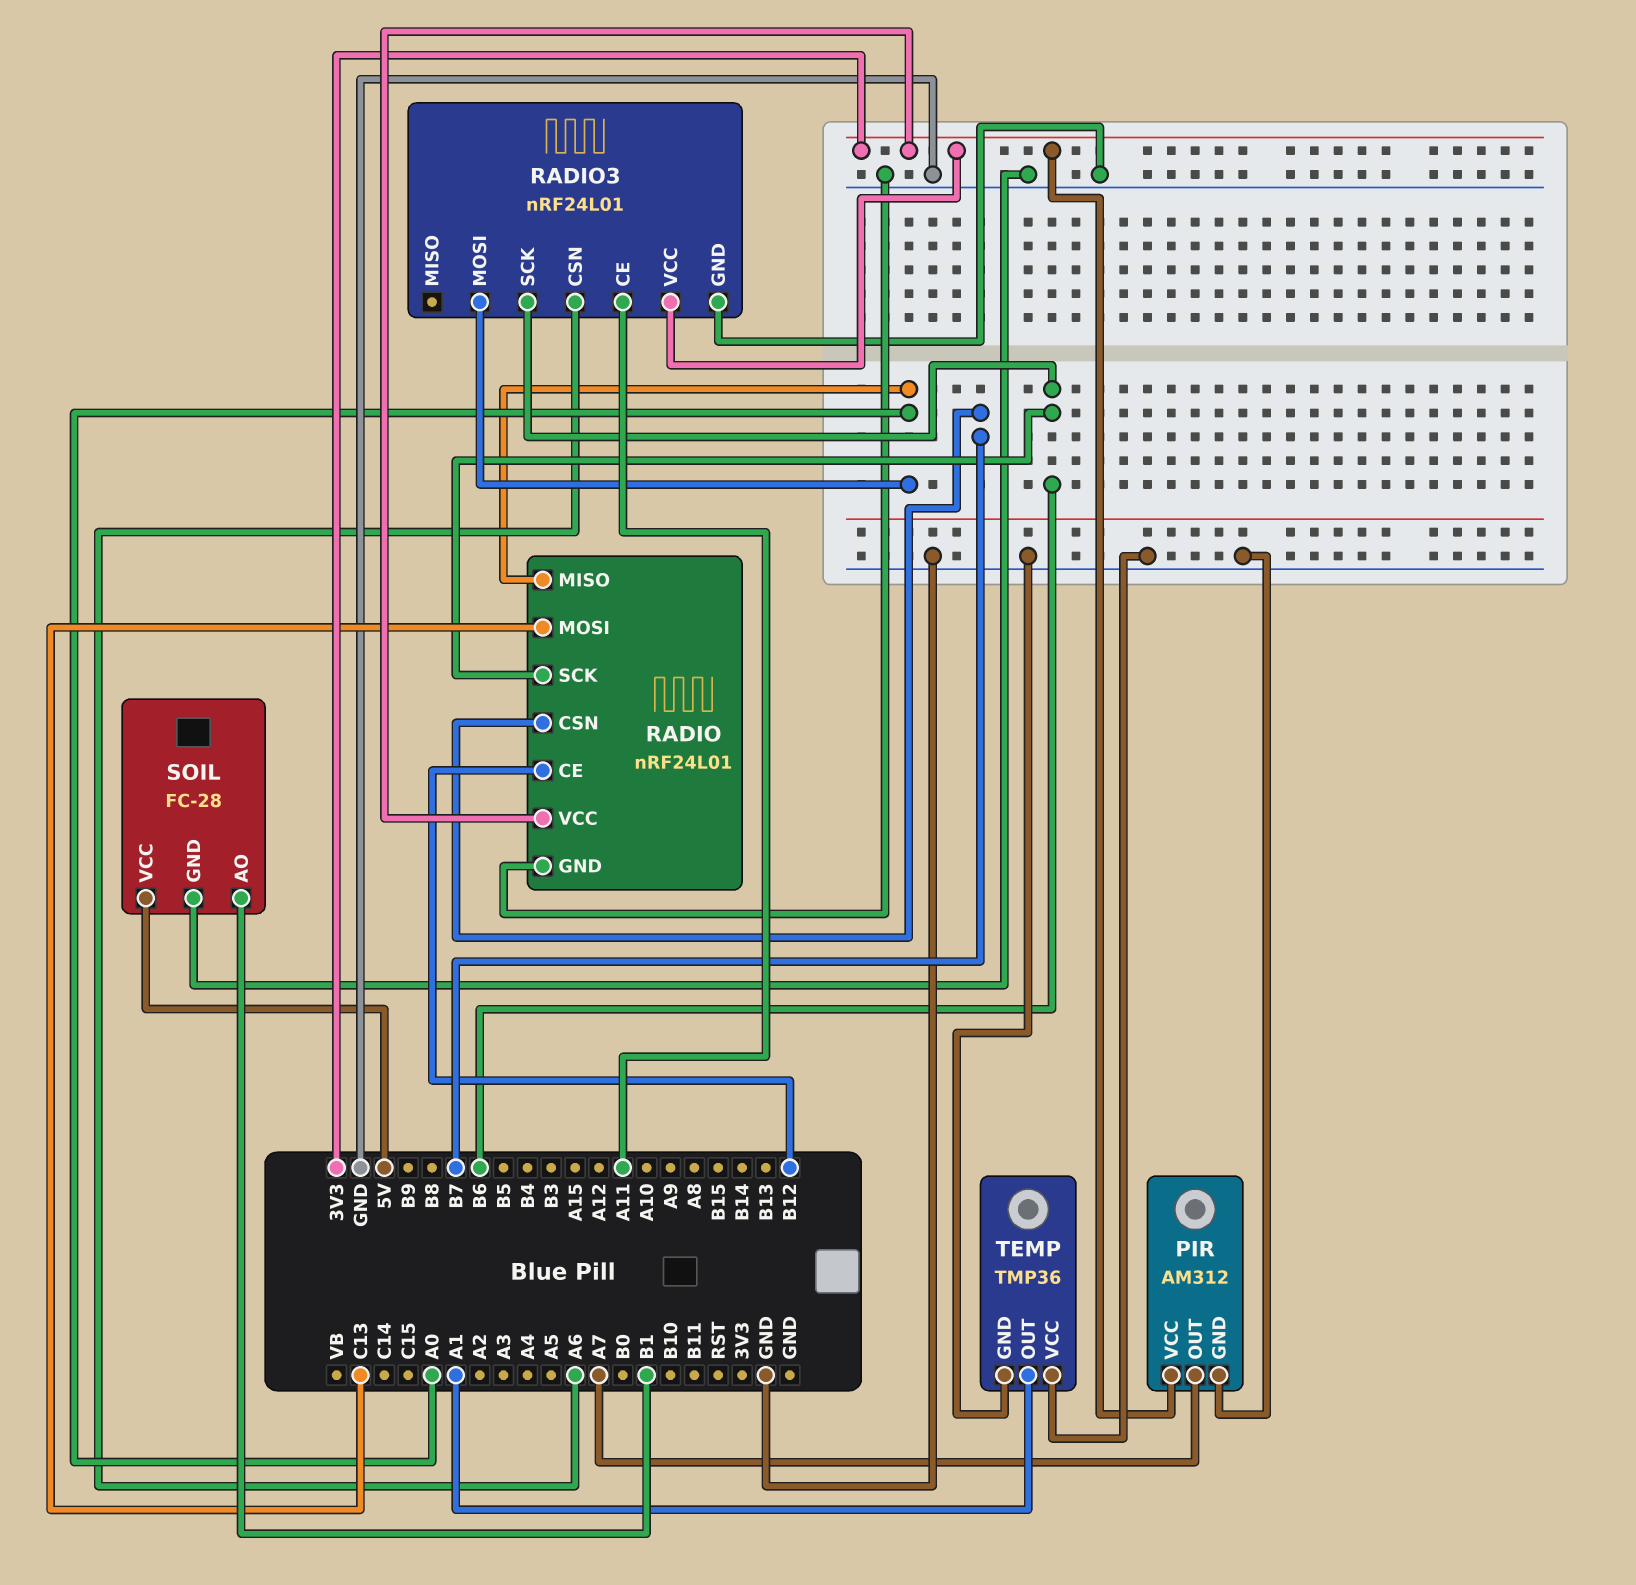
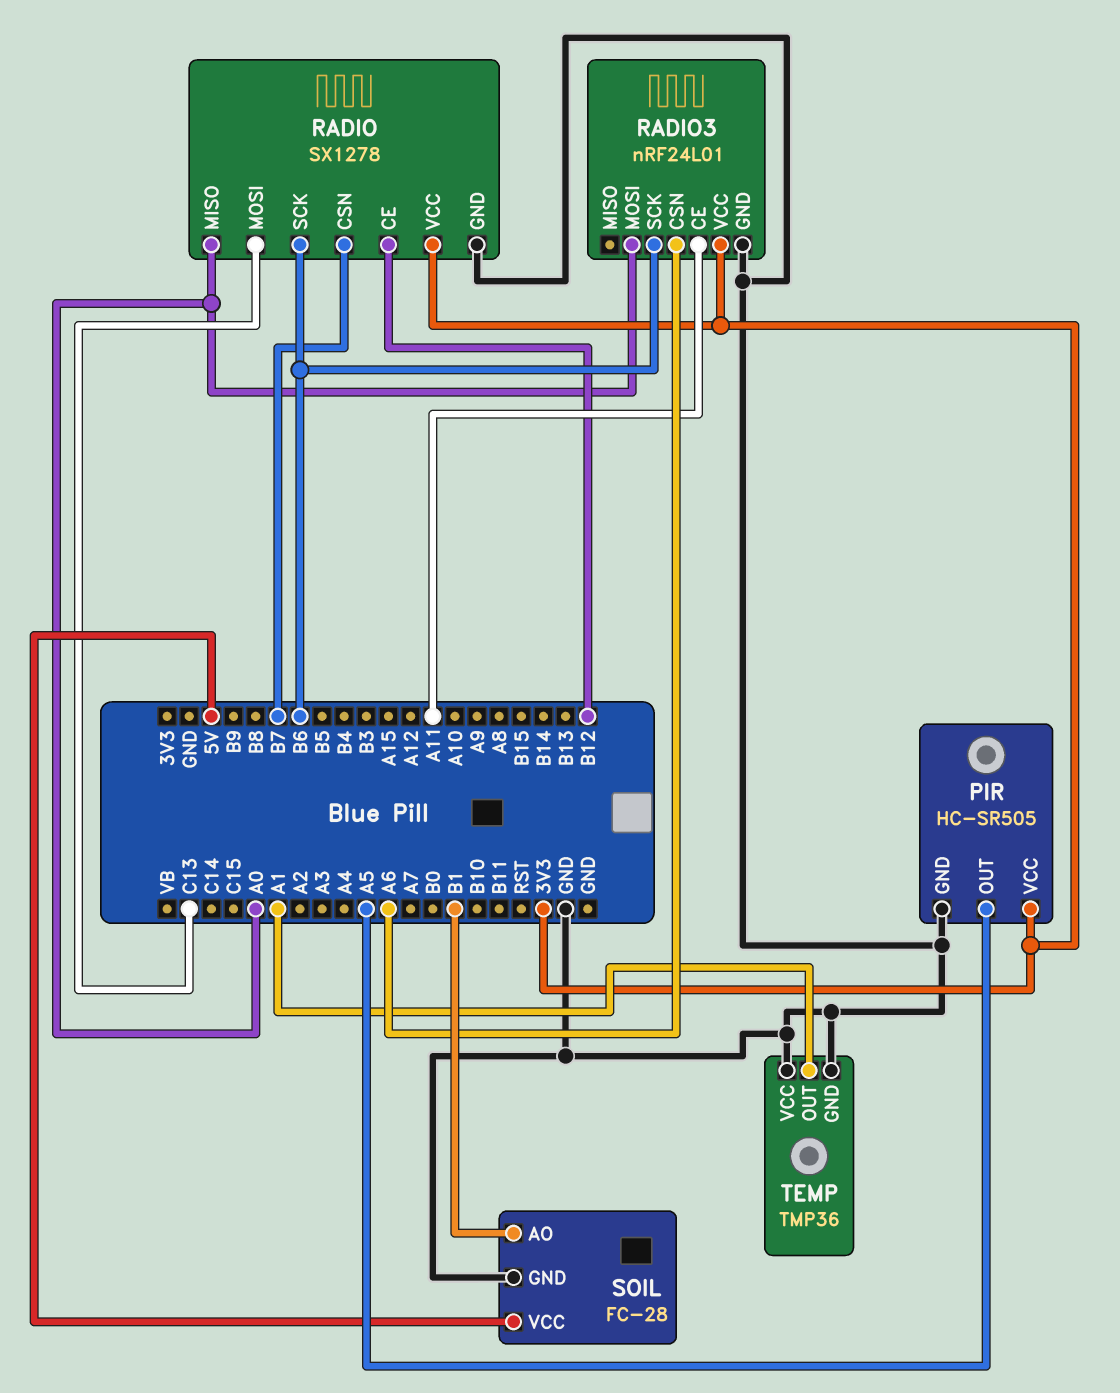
PIR: AM312 -> HC-SR505
PIR pin OUT: A7 -> A5
RADIO: nRF24L01 -> SX1278

